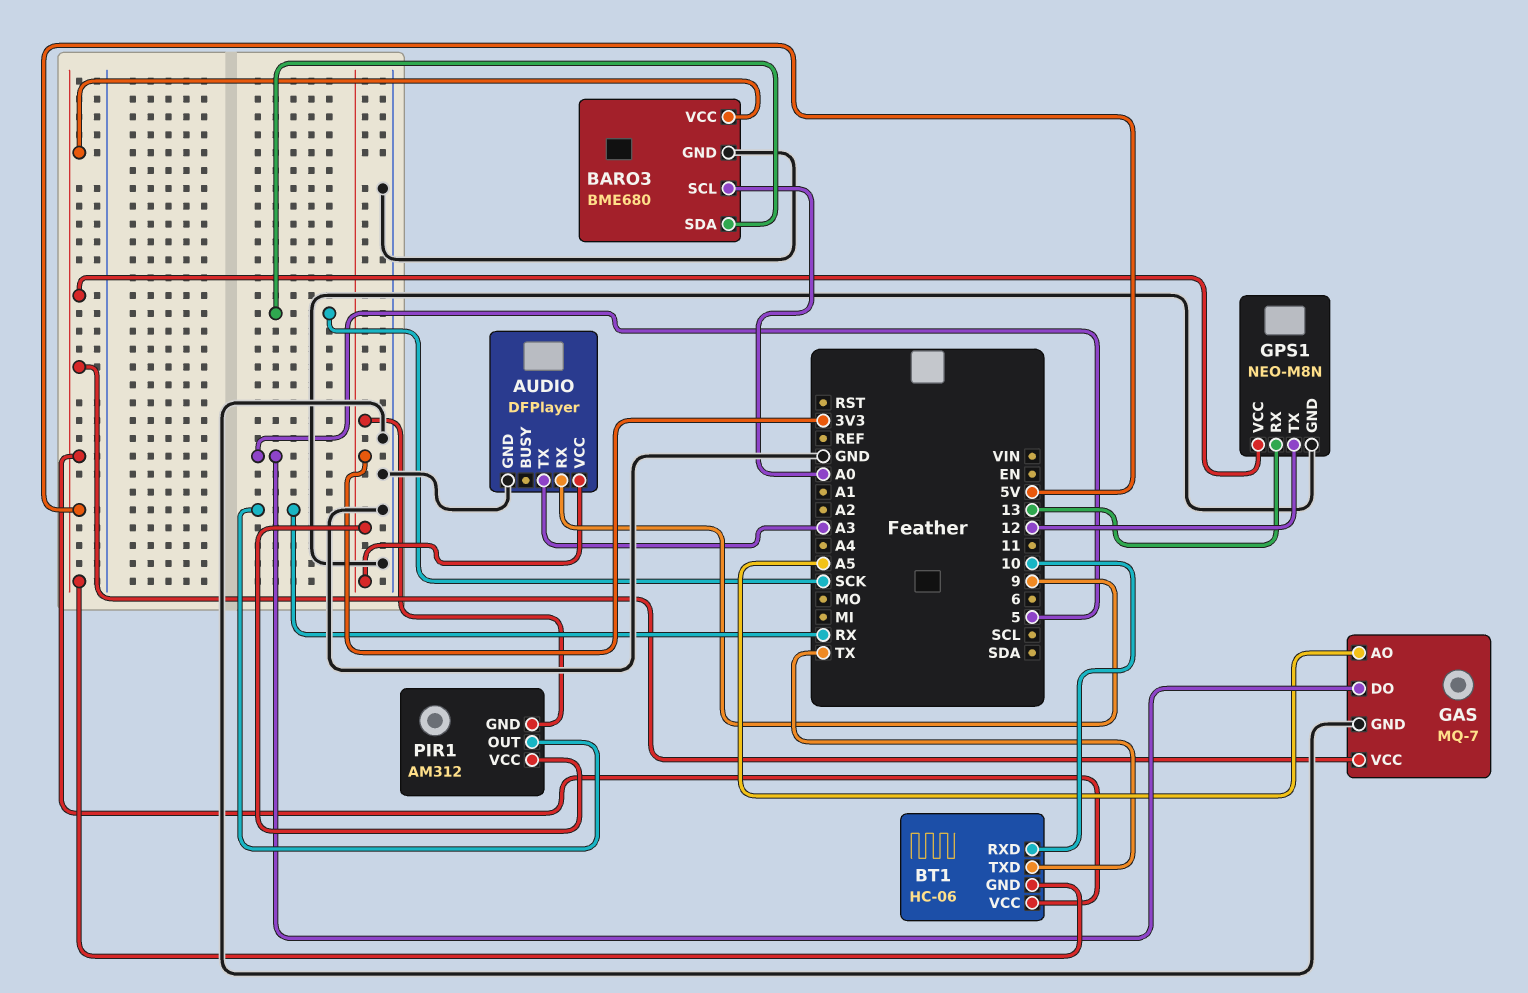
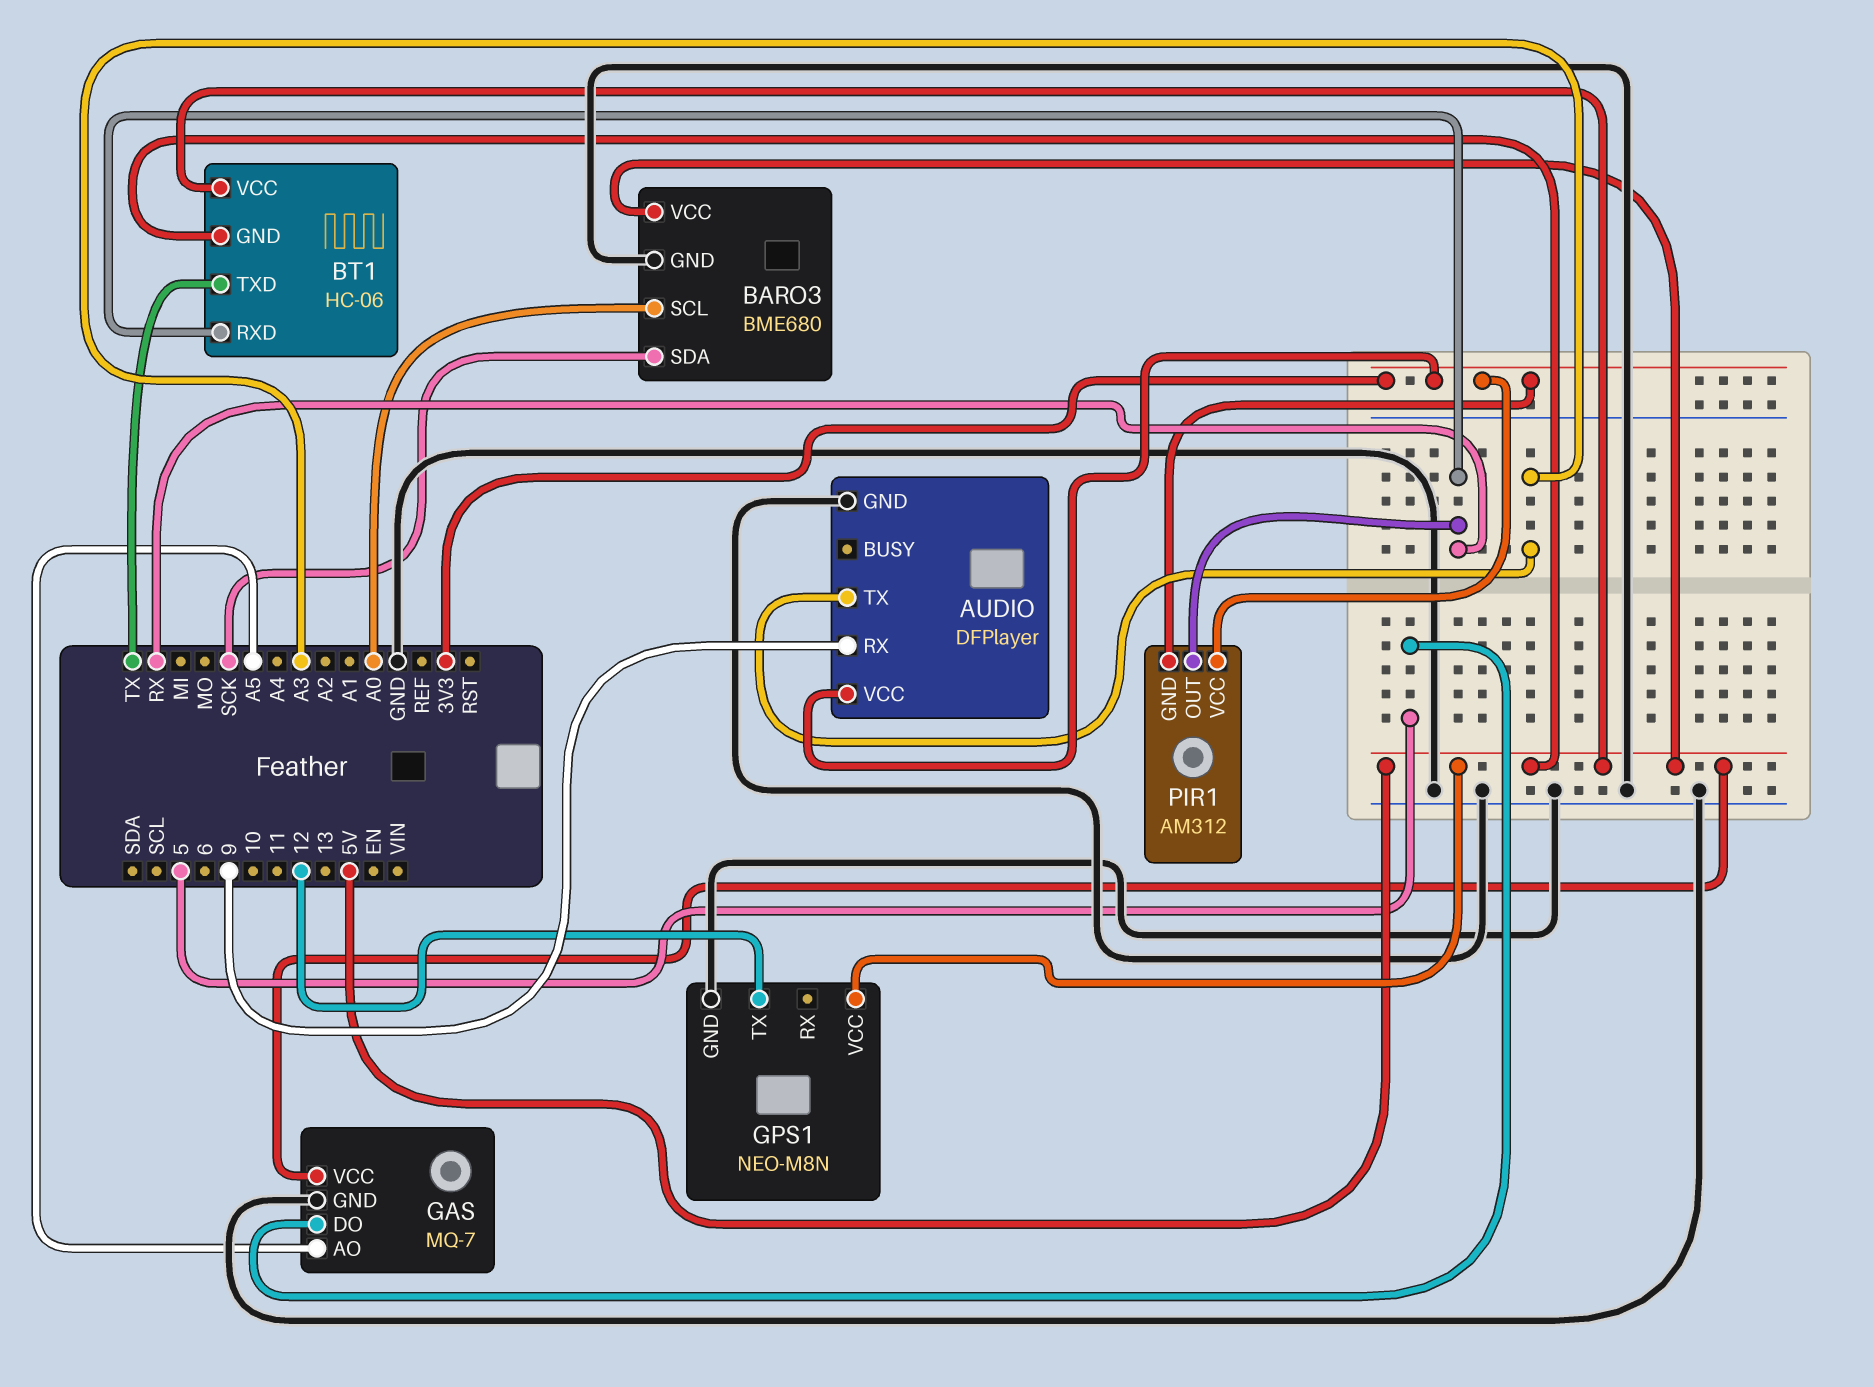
BT1 pin RXD: 10 -> RX
GPS1 pin RX: 13 -> none

